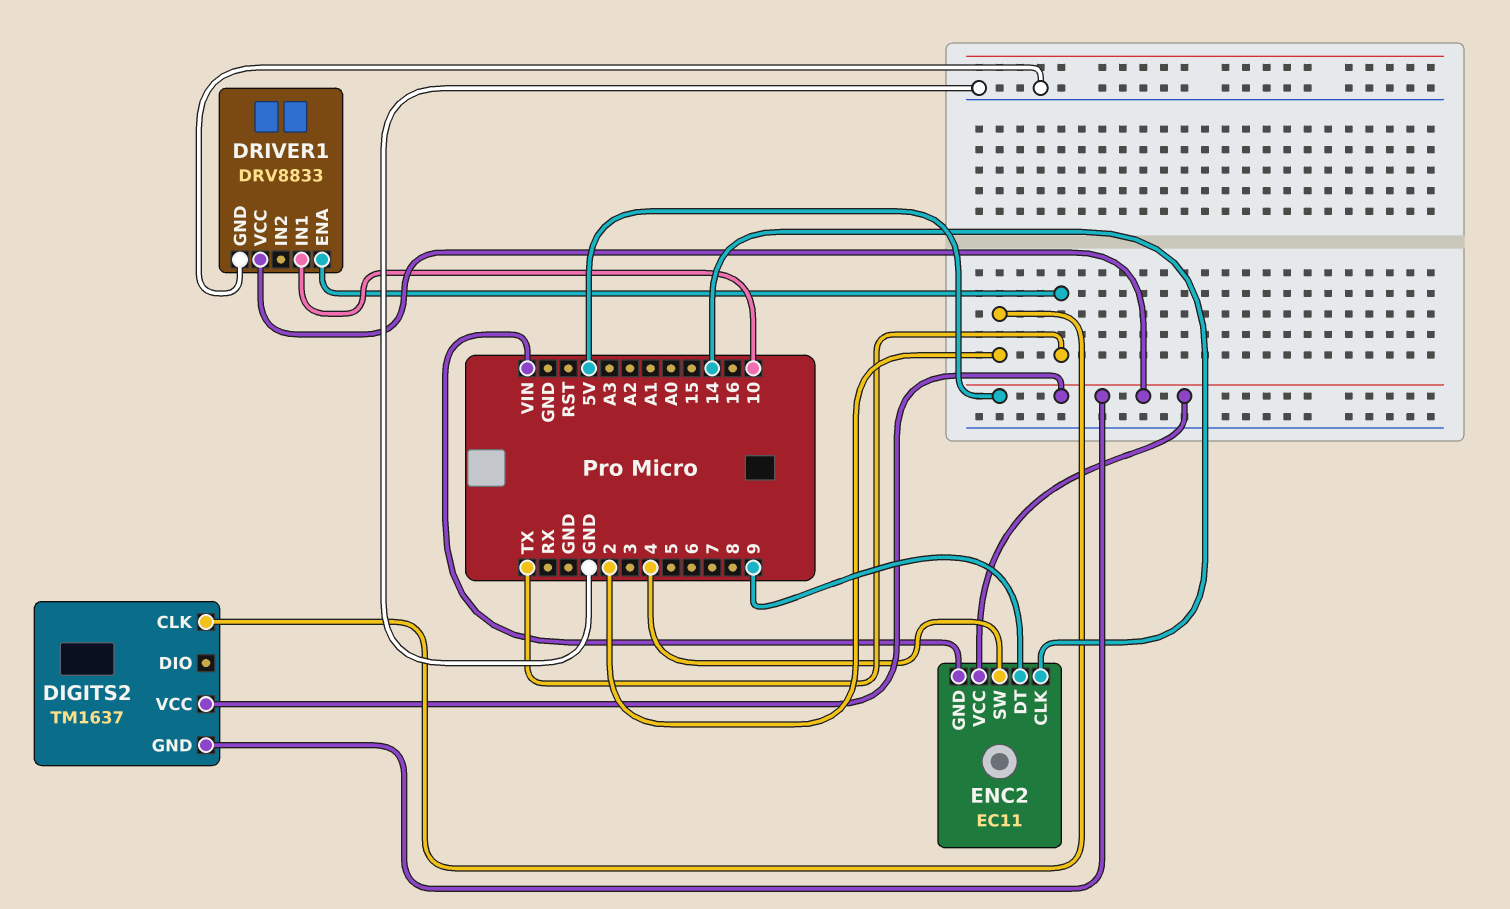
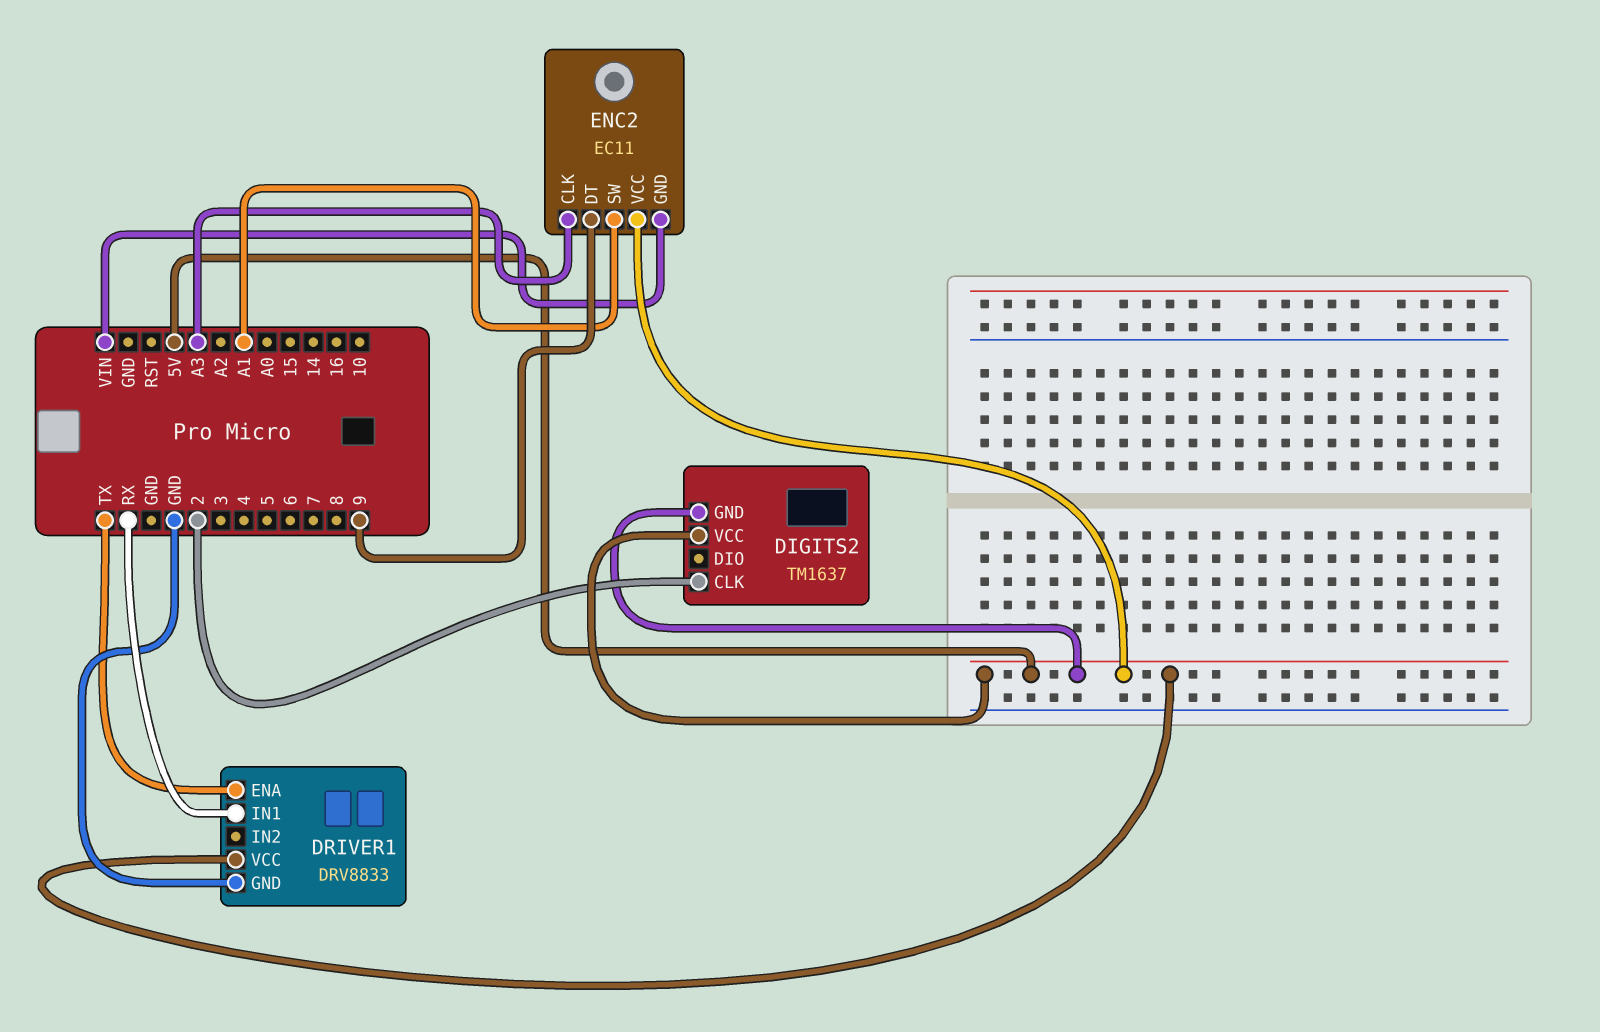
DRIVER1 pin IN1: 10 -> RX
ENC2 pin CLK: 14 -> A3
ENC2 pin SW: 4 -> A1

